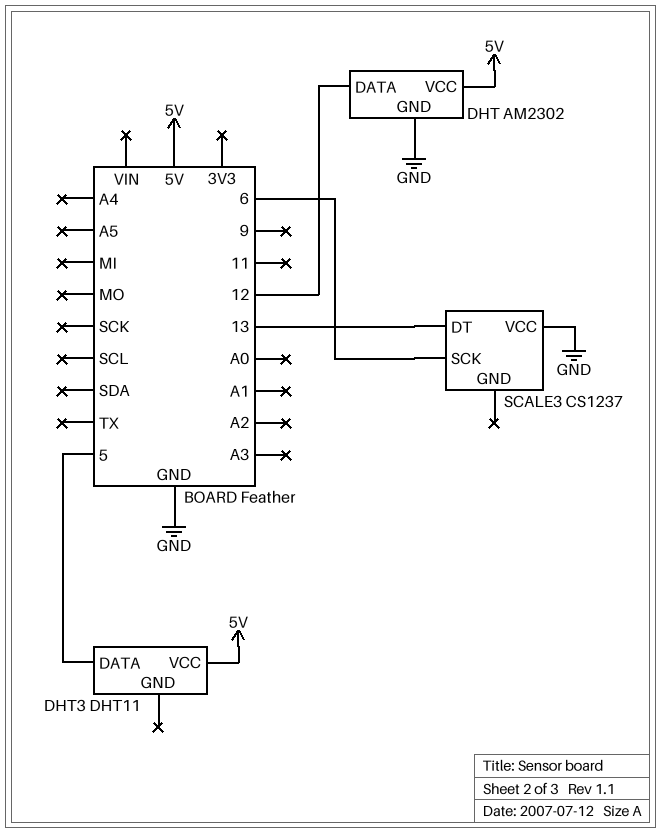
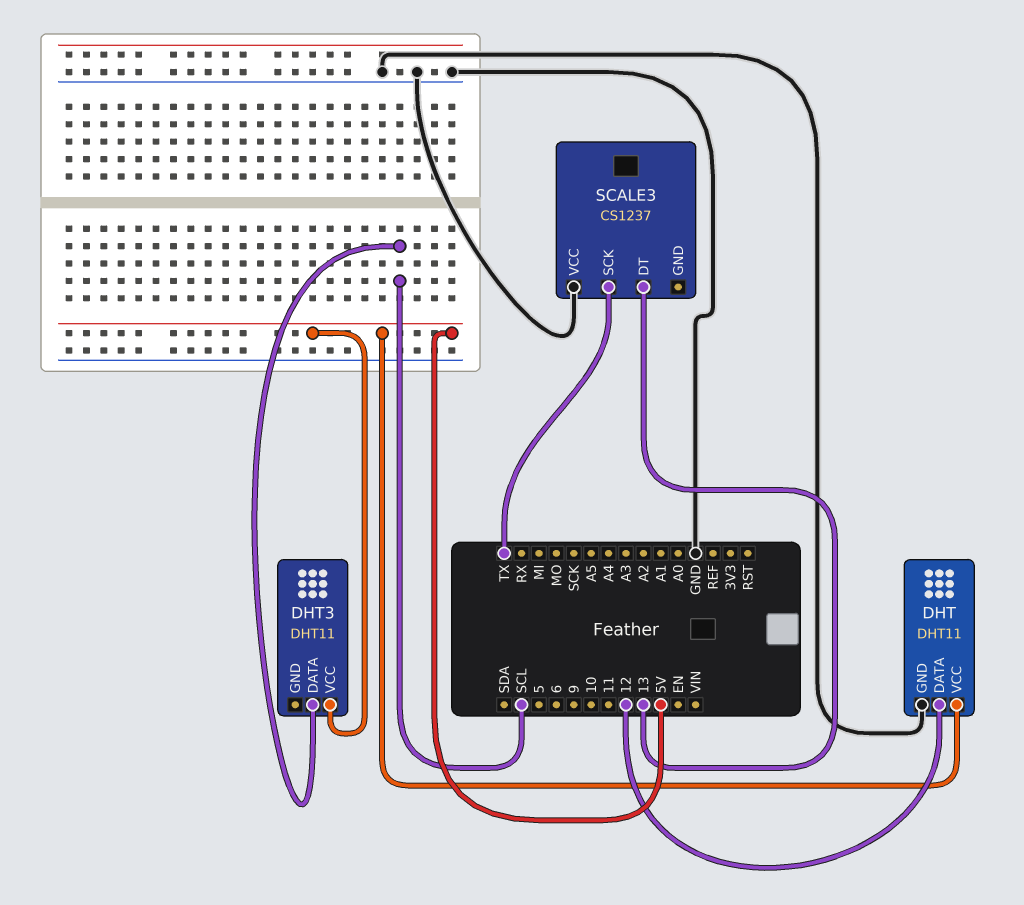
DHT: AM2302 -> DHT11
DHT3 pin DATA: 5 -> SCL
SCALE3 pin SCK: 6 -> TX

